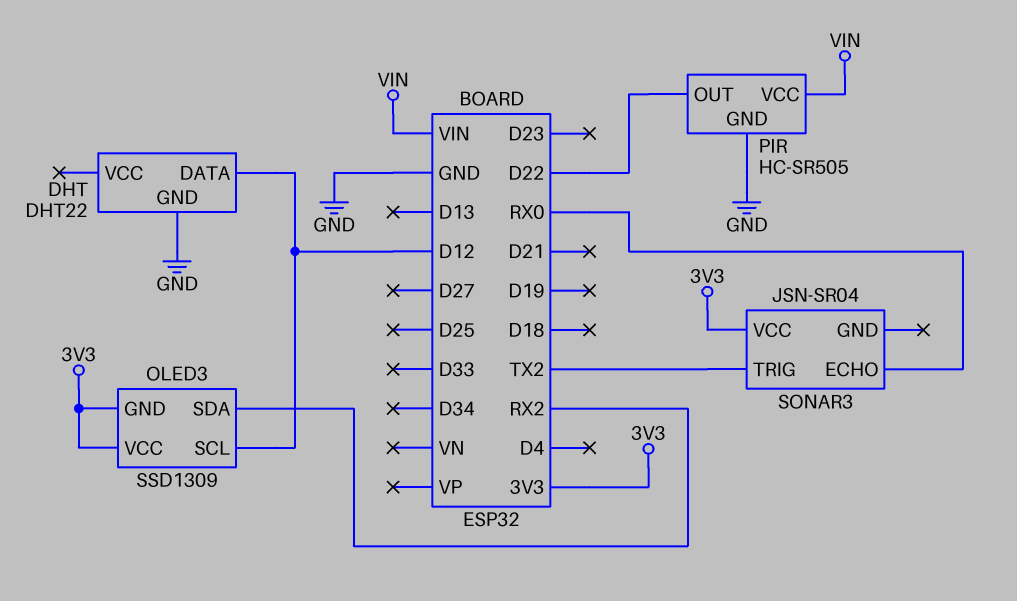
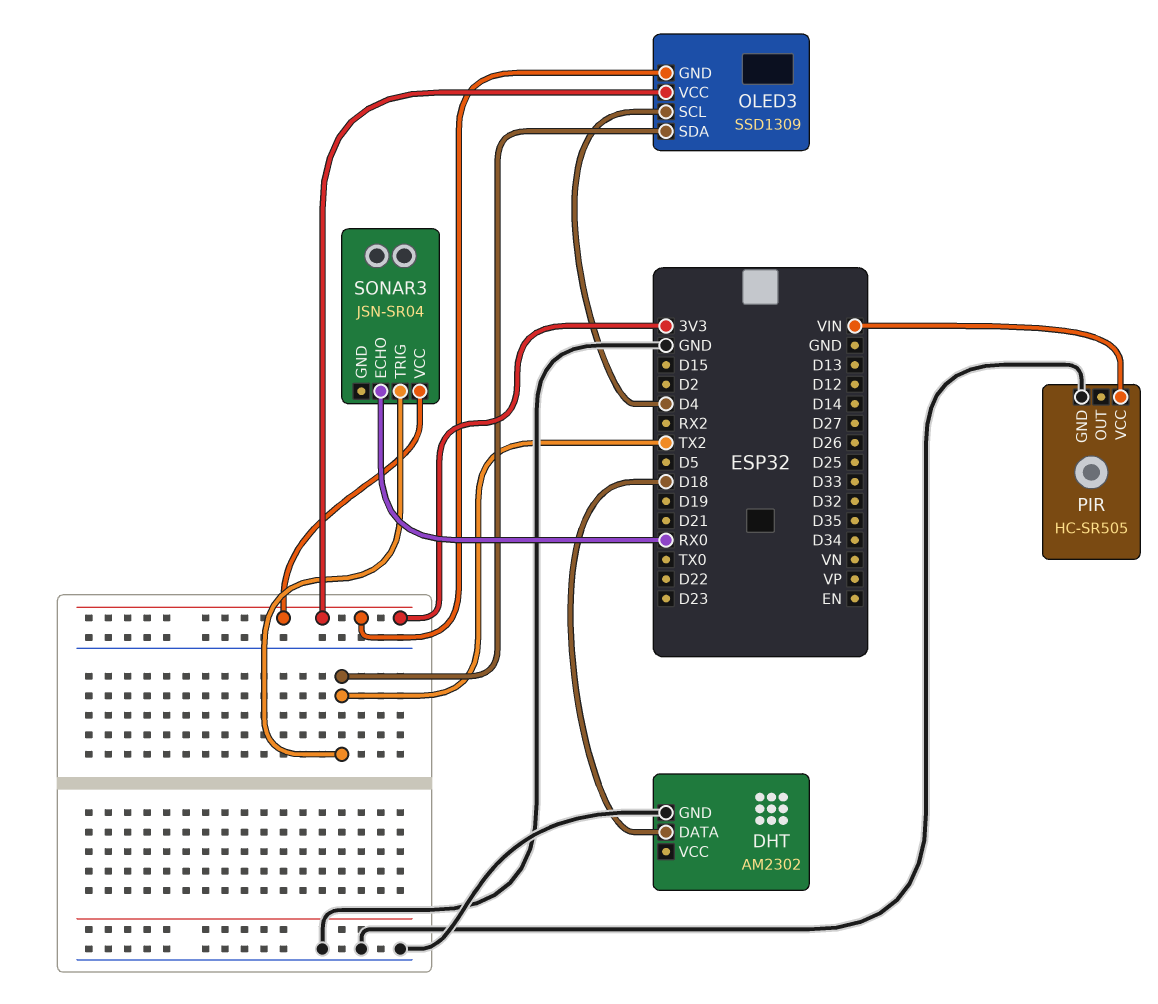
DHT: DHT22 -> AM2302
DHT pin DATA: D12 -> D18
OLED3 pin SCL: D12 -> D4
OLED3 pin SDA: RX2 -> TX2
PIR pin OUT: D22 -> none

